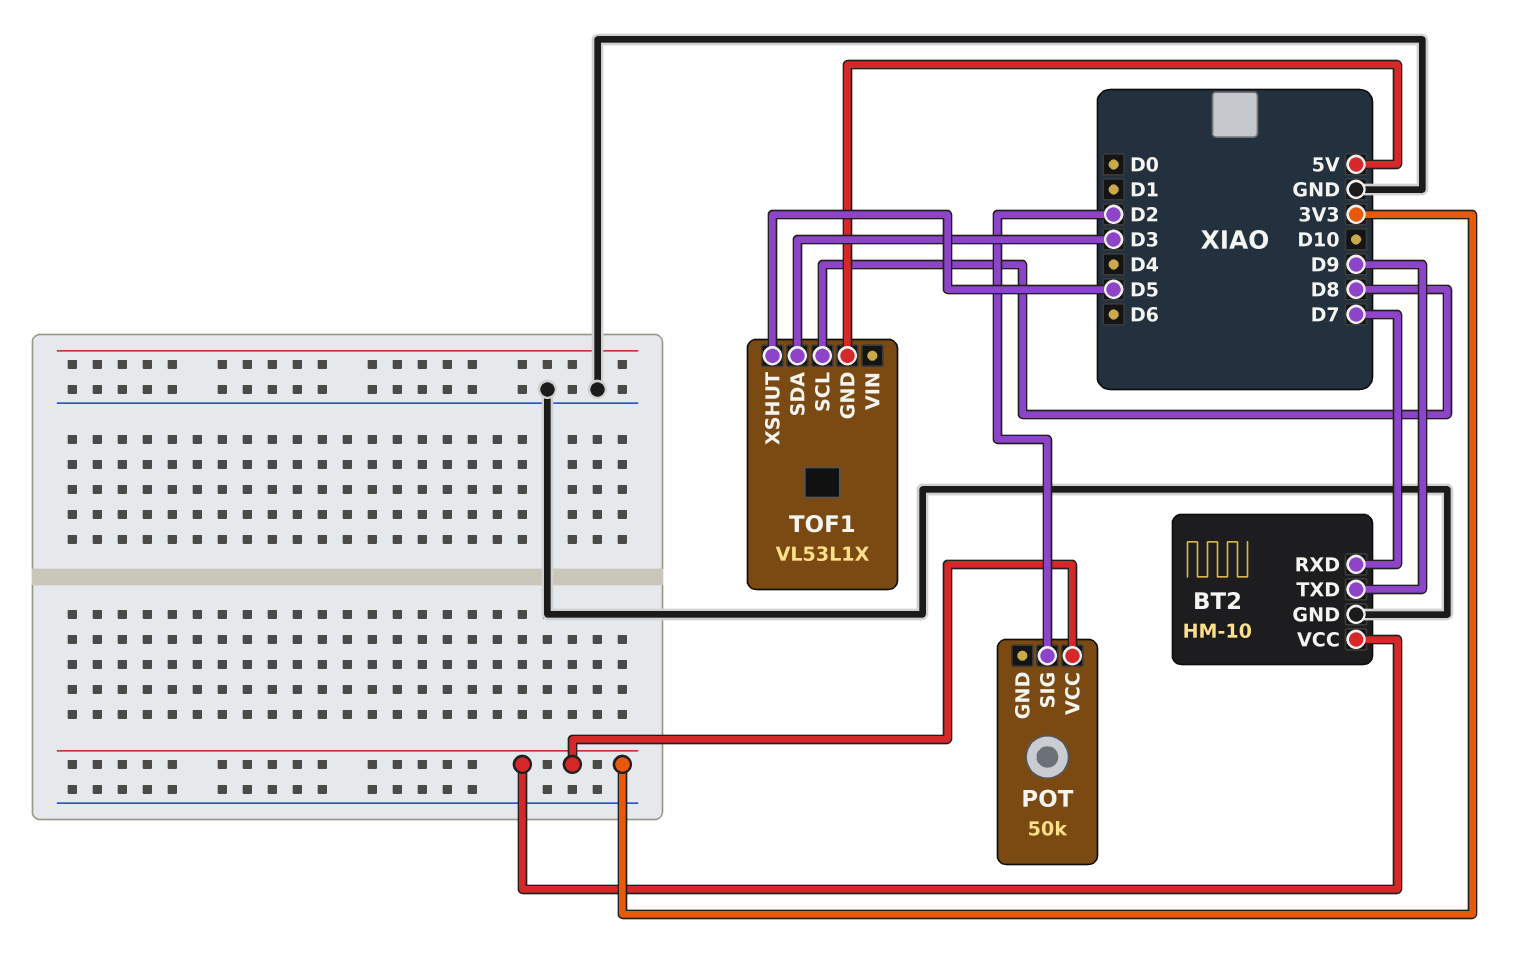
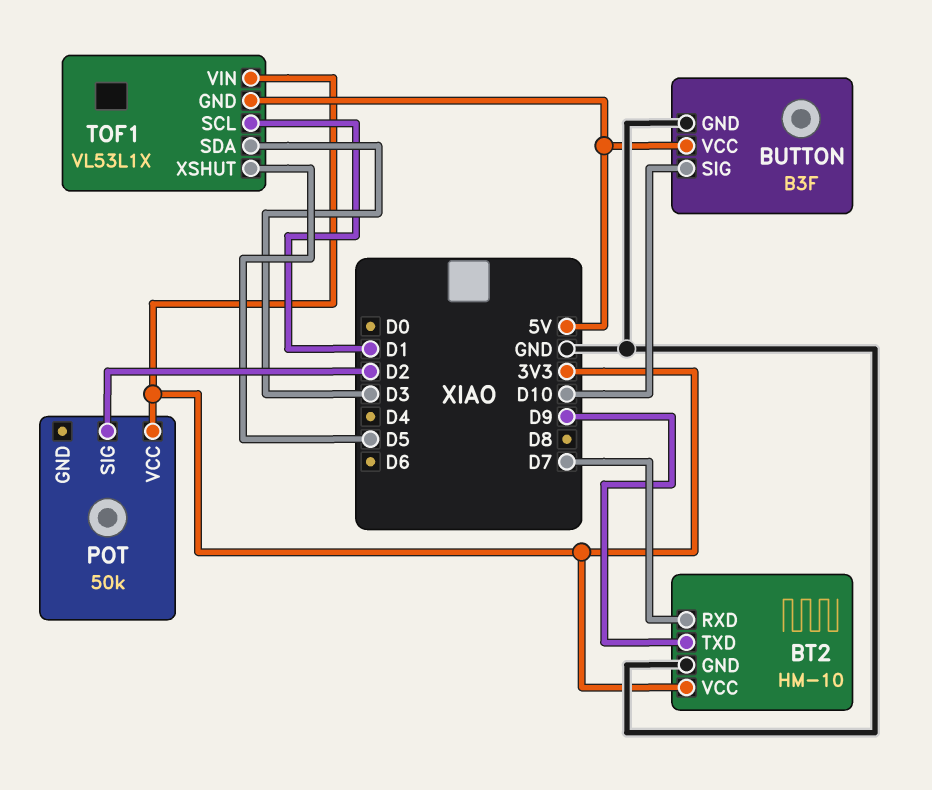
BUTTON: none -> B3F
BUTTON pin GND: none -> GND
BUTTON pin SIG: none -> D10
BUTTON pin VCC: none -> 5V
TOF1 pin SCL: D8 -> D1
TOF1 pin VIN: none -> 3V3

